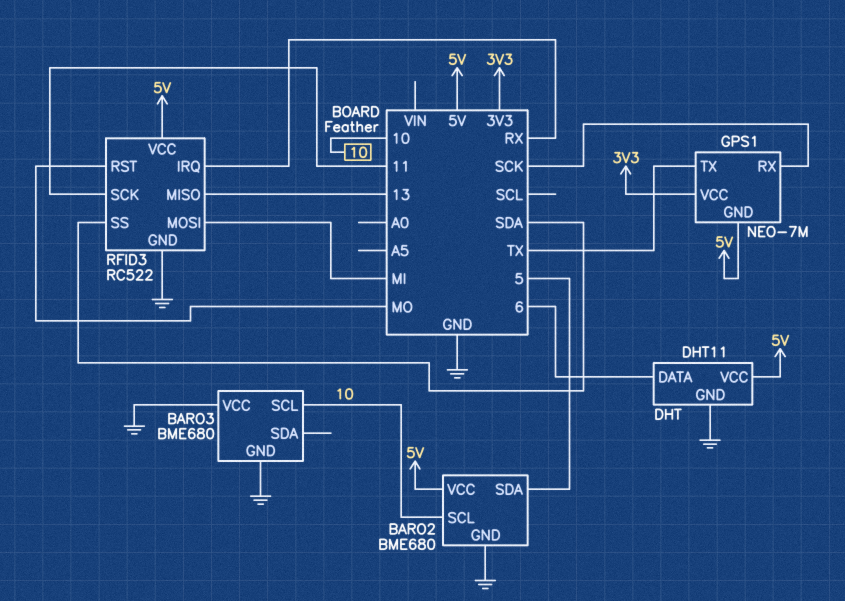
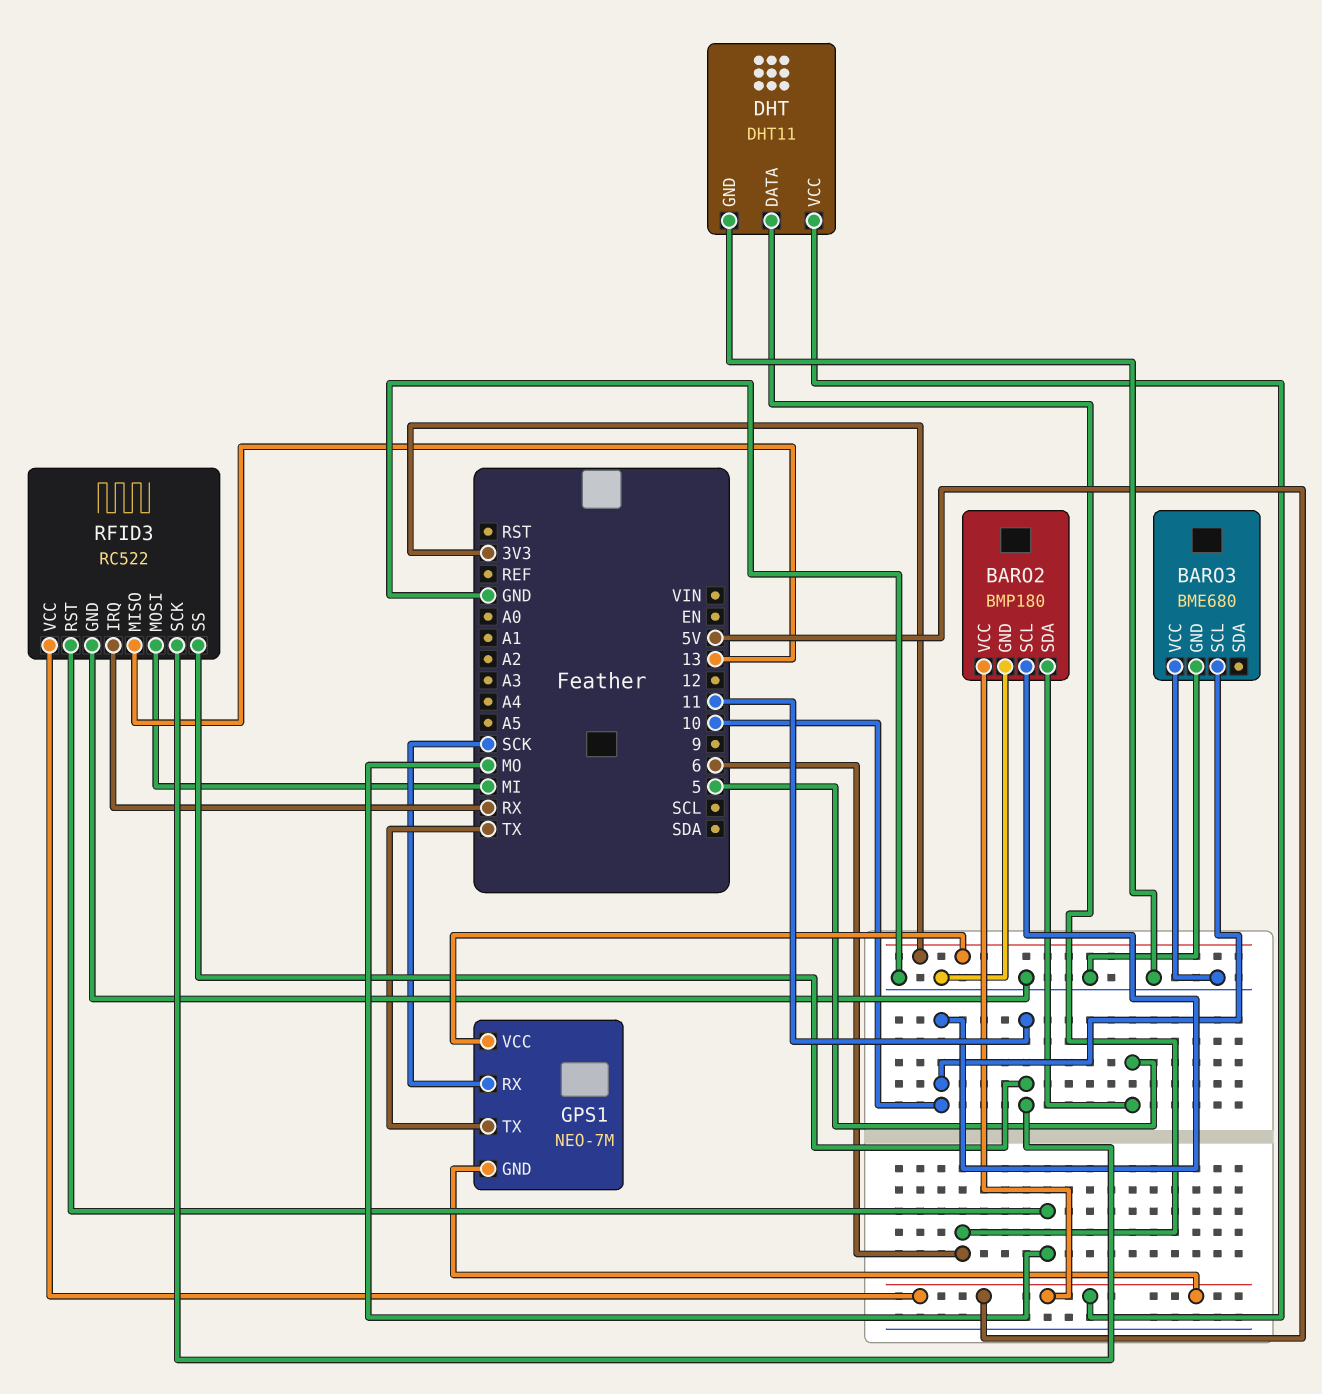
BARO2: BME680 -> BMP180
RFID3 pin SS: SDA -> 11

